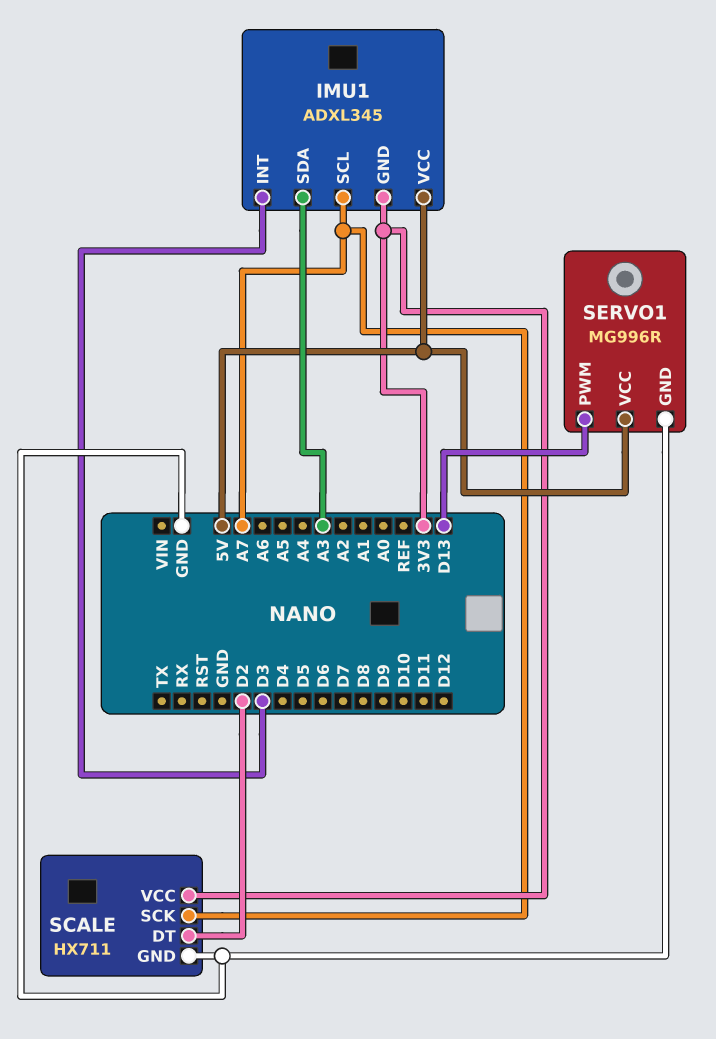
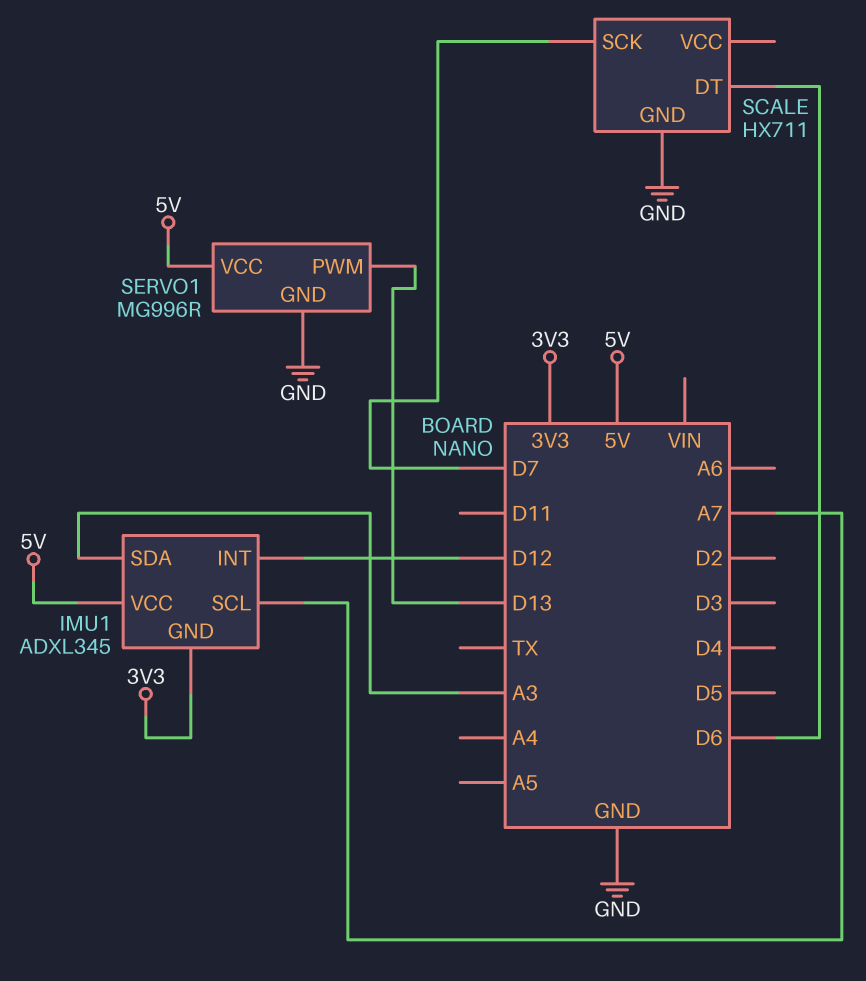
IMU1 pin INT: D3 -> D12
SCALE pin DT: D2 -> D6
SCALE pin SCK: A7 -> D7
SCALE pin VCC: 3V3 -> none

